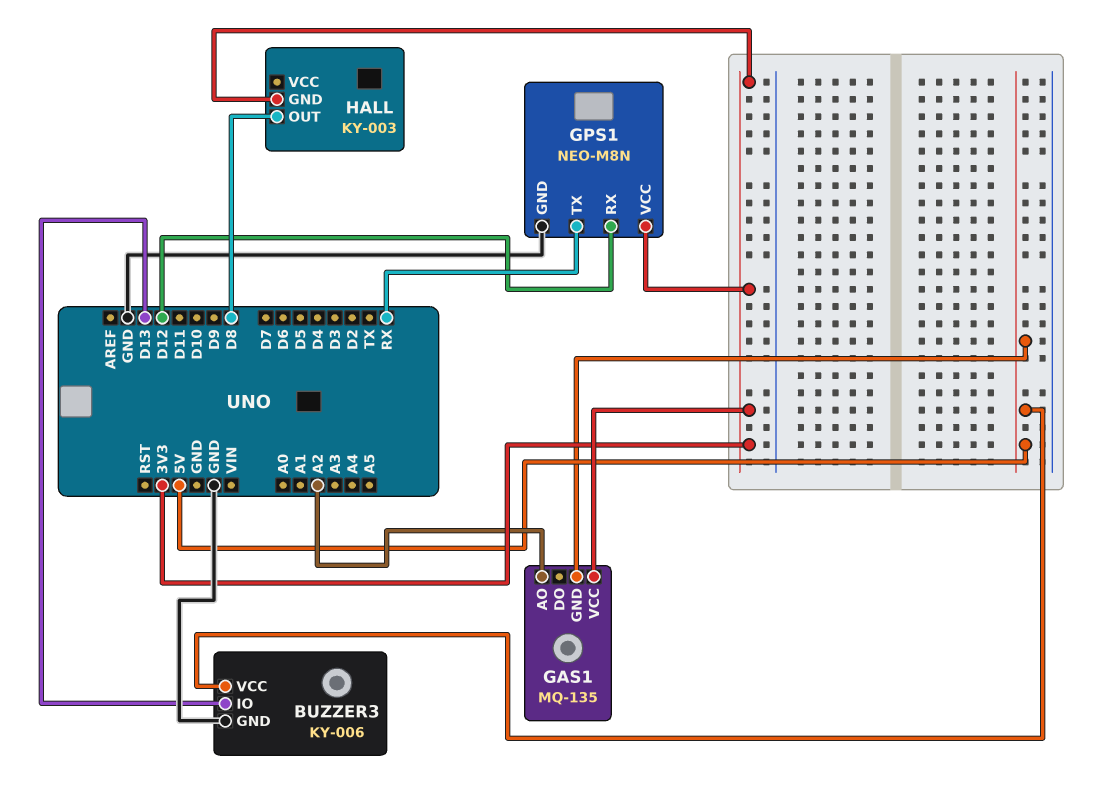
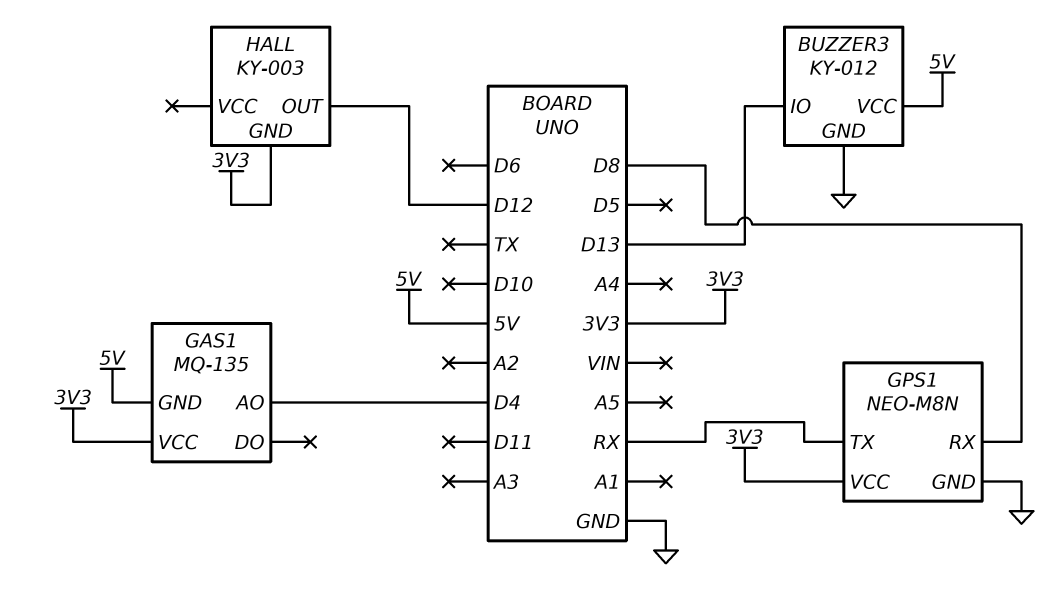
BUZZER3: KY-006 -> KY-012
GAS1 pin AO: A2 -> D4
GPS1 pin RX: D12 -> D8
HALL pin OUT: D8 -> D12

